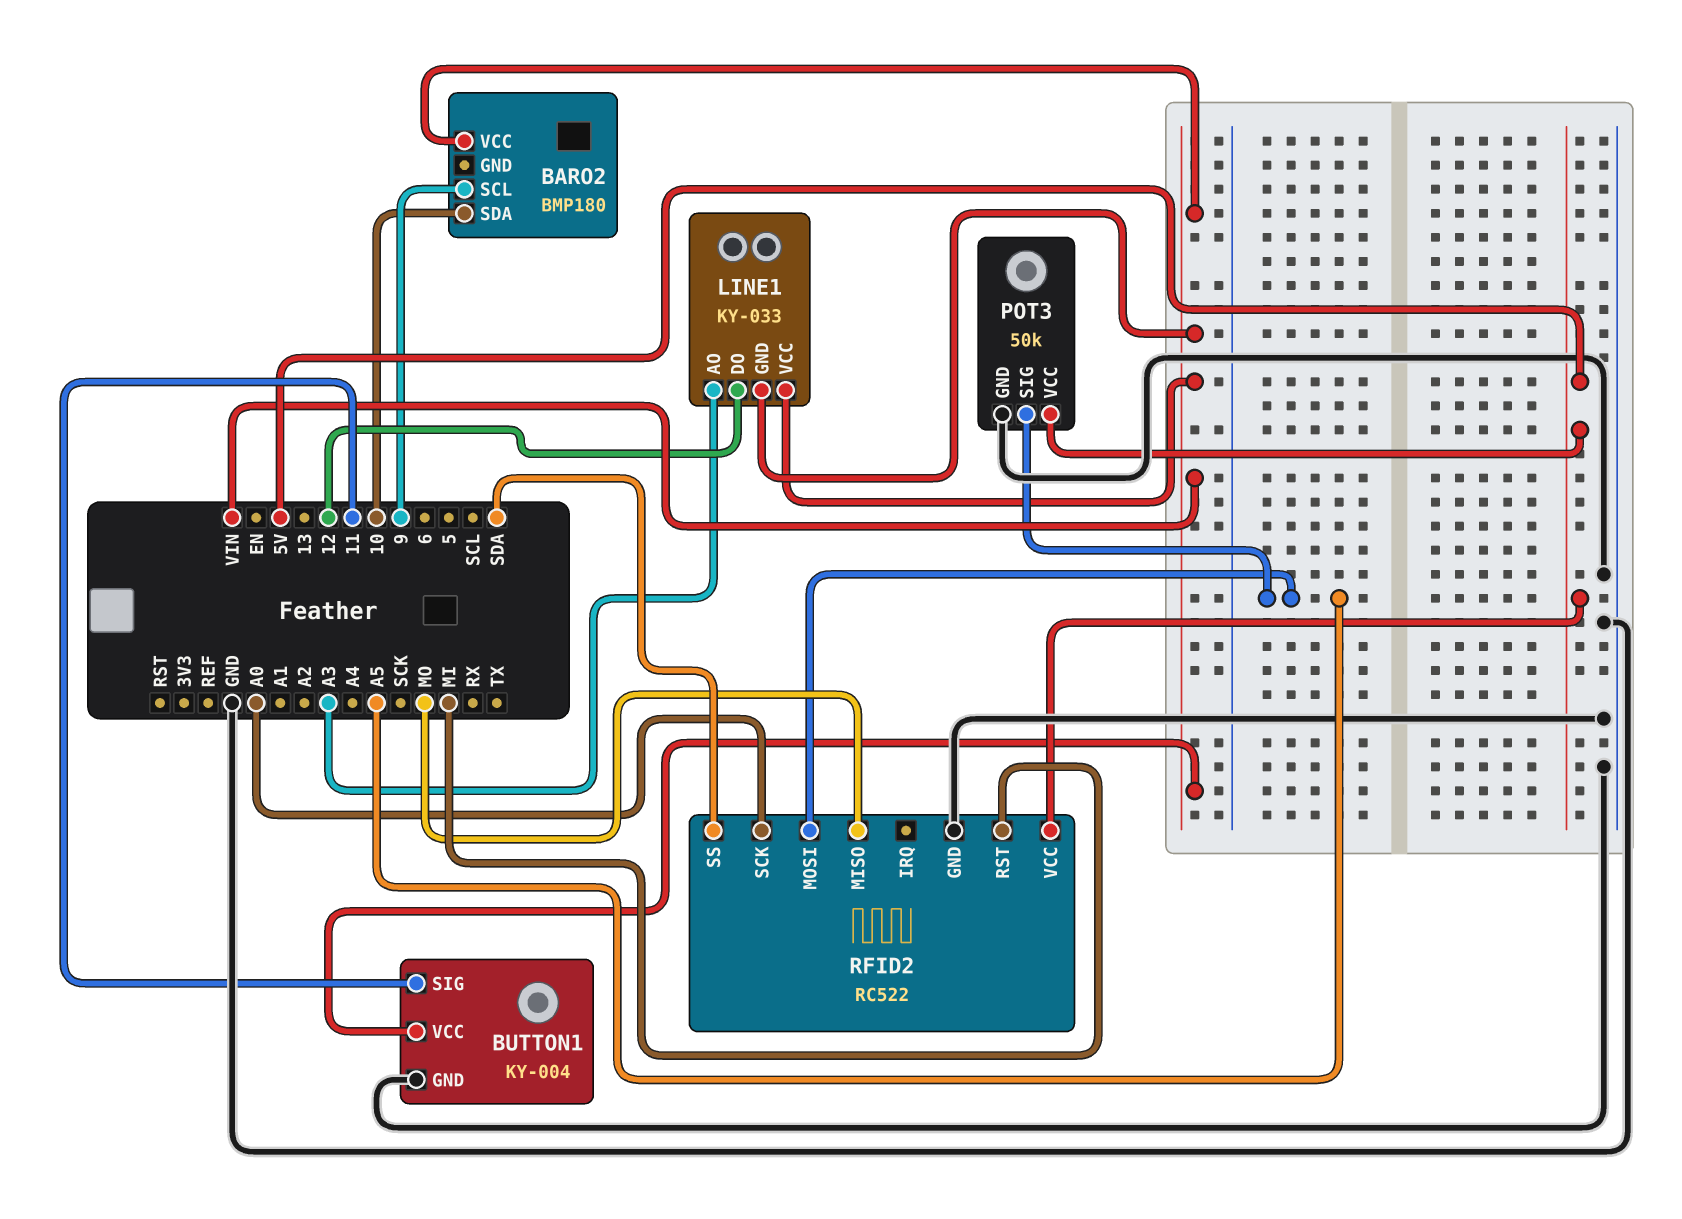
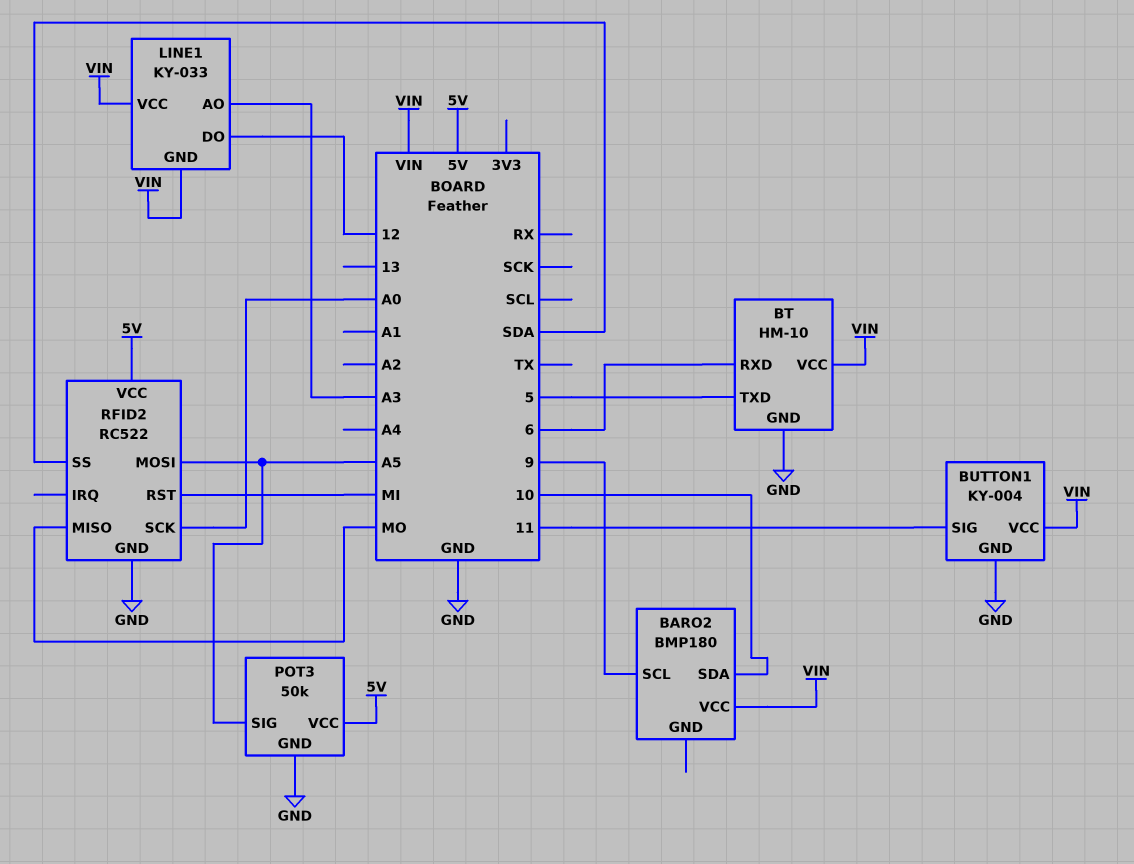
BT: none -> HM-10
BT pin GND: none -> GND
BT pin RXD: none -> 6
BT pin TXD: none -> 5
BT pin VCC: none -> VIN

